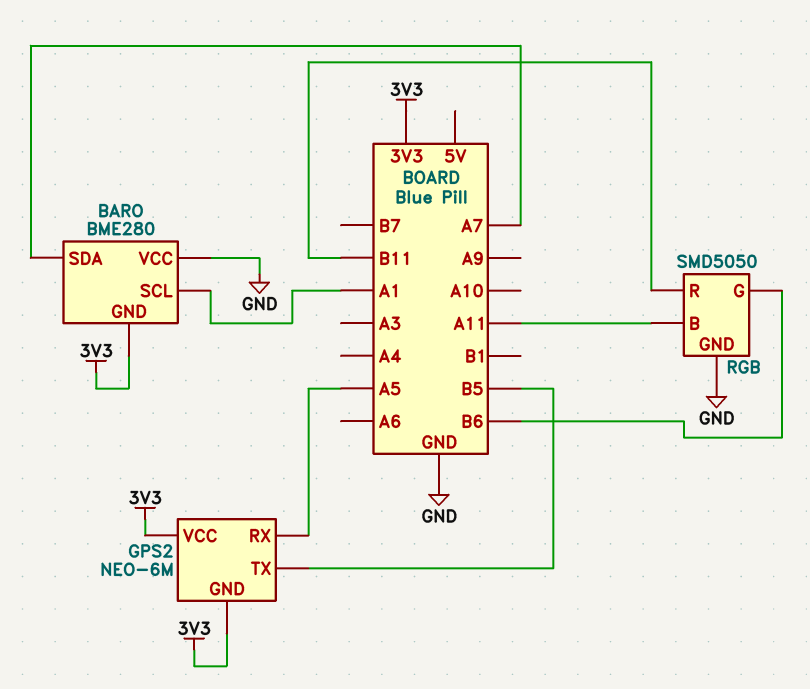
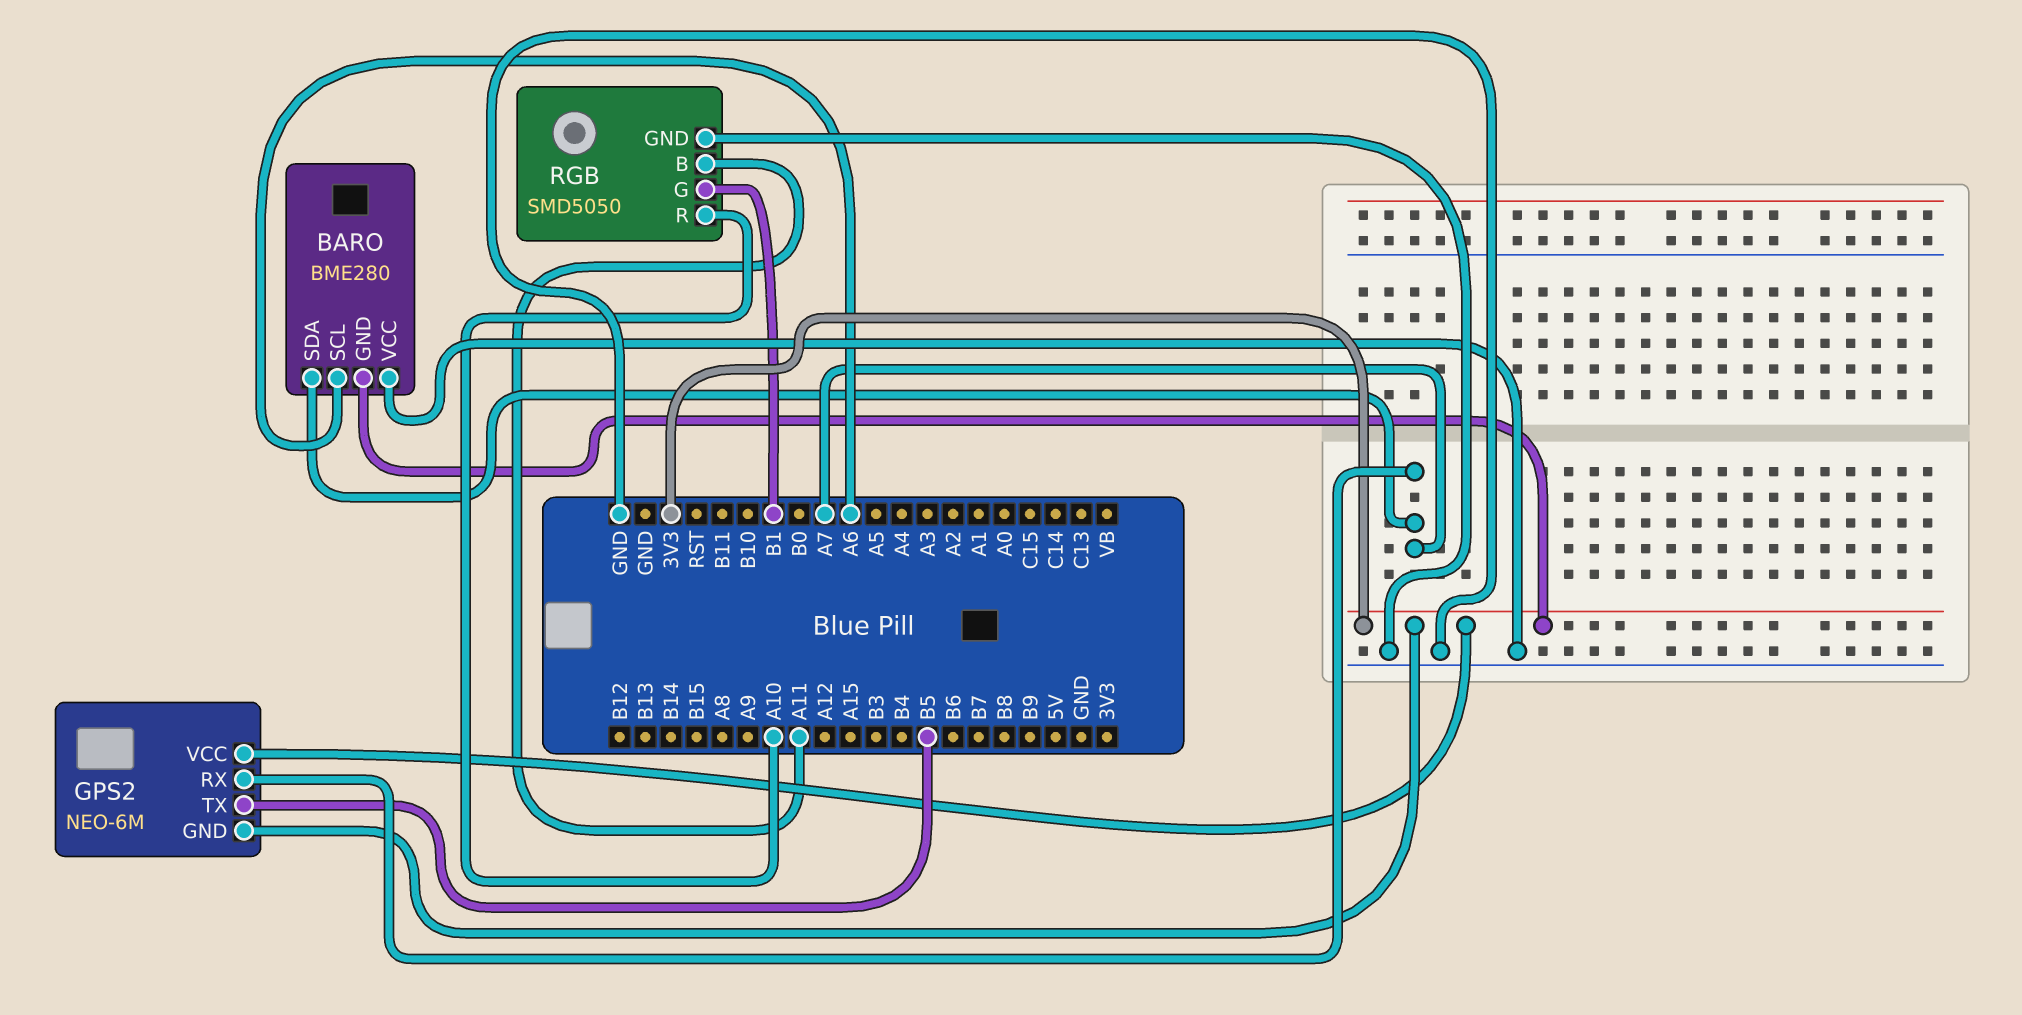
BARO pin SCL: A1 -> A6
GPS2 pin RX: A5 -> A7
RGB pin G: B6 -> B1
RGB pin R: B11 -> A10

